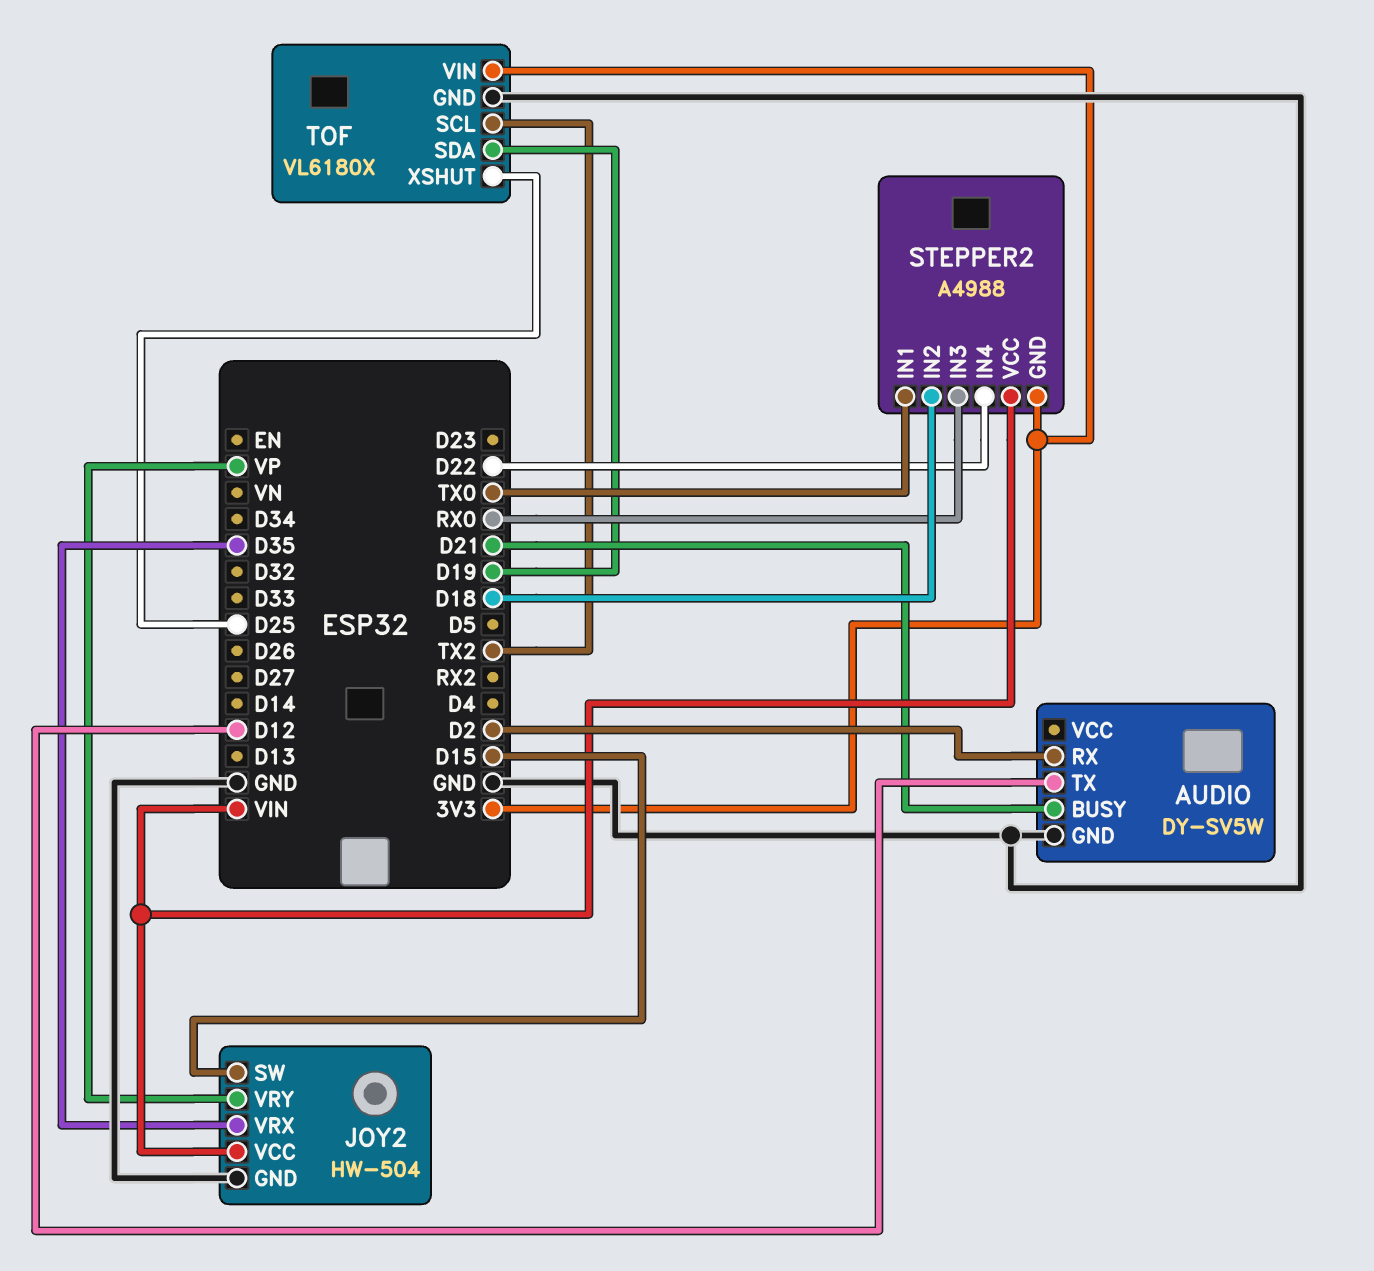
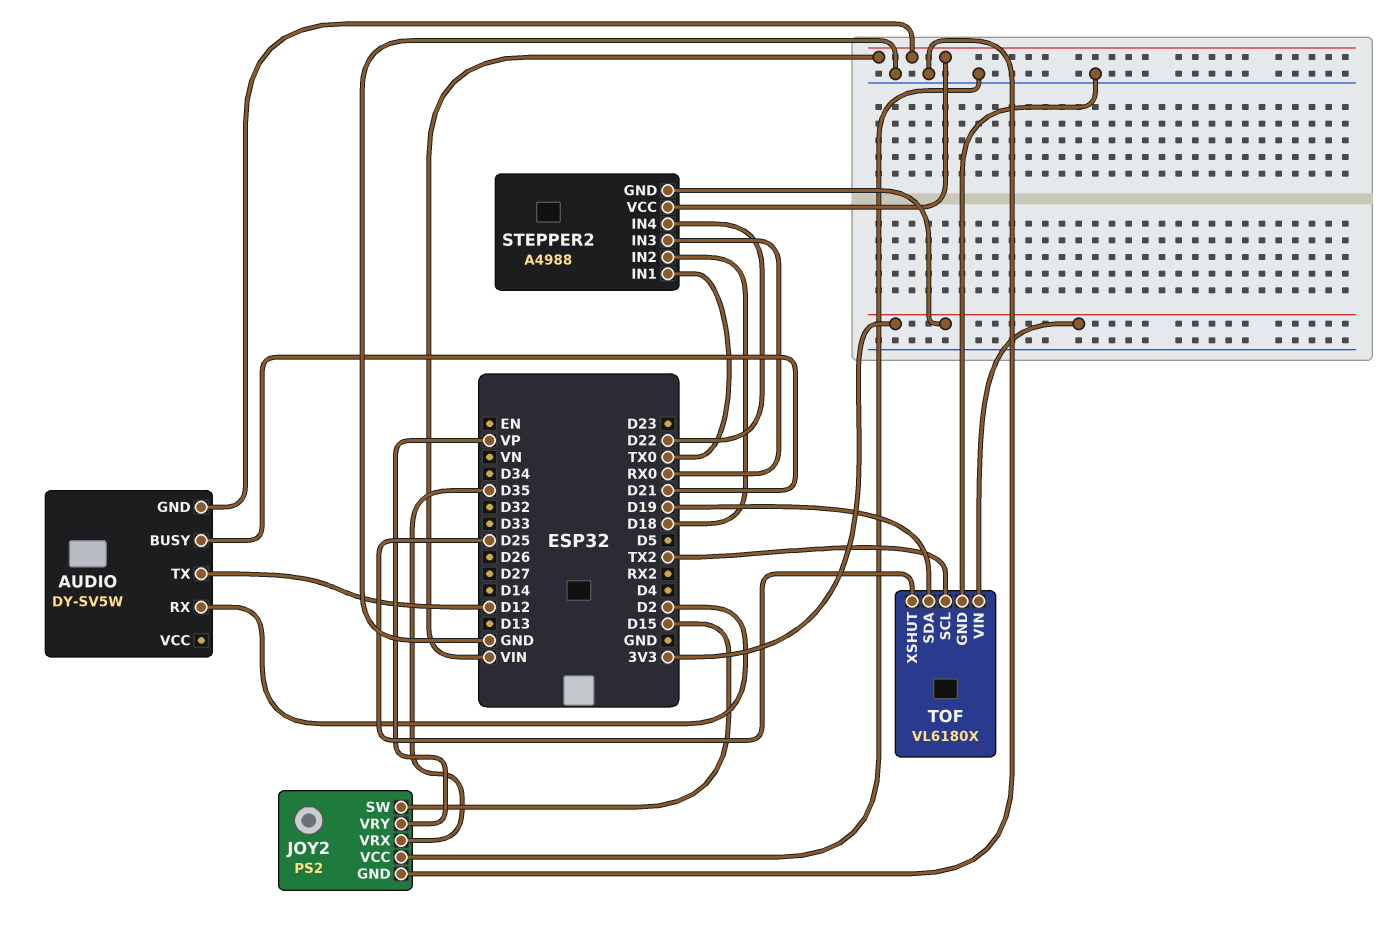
AUDIO pin GND: GND -> VIN
JOY2: HW-504 -> PS2
JOY2 pin VCC: VIN -> GND

